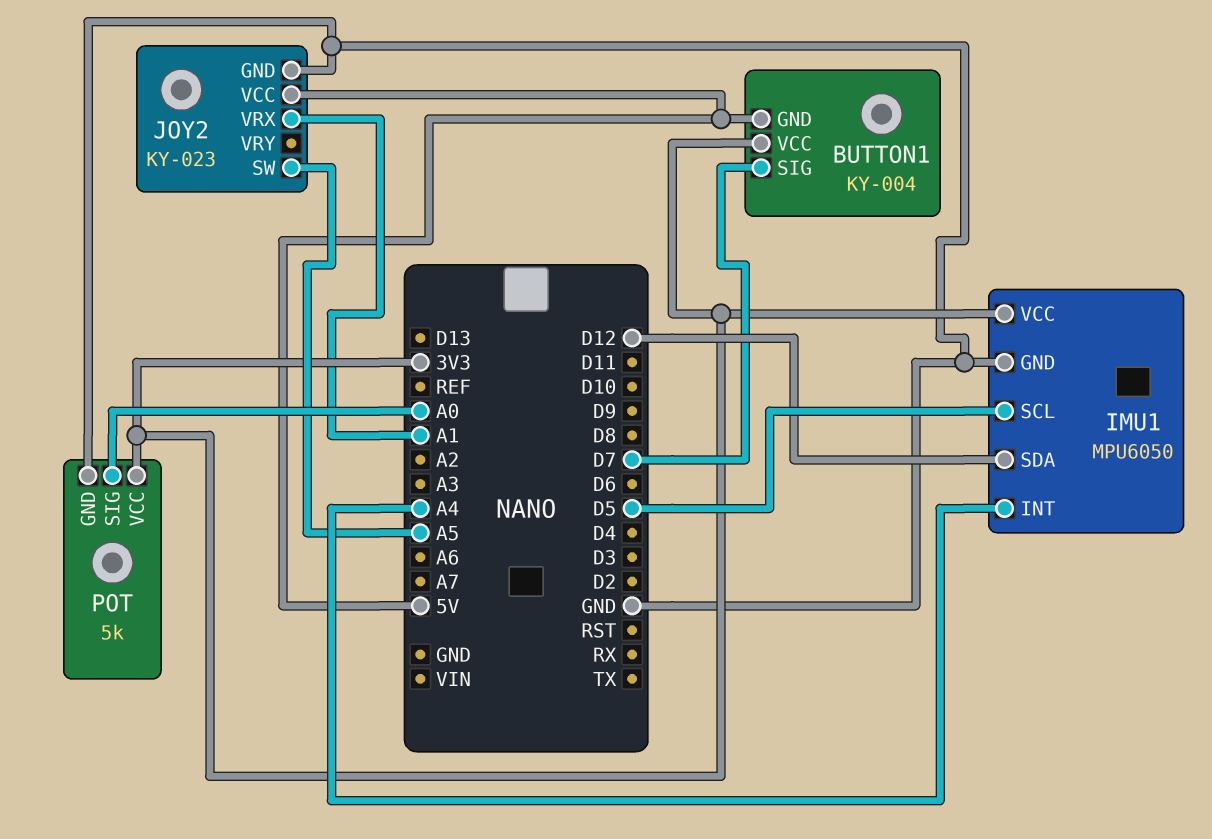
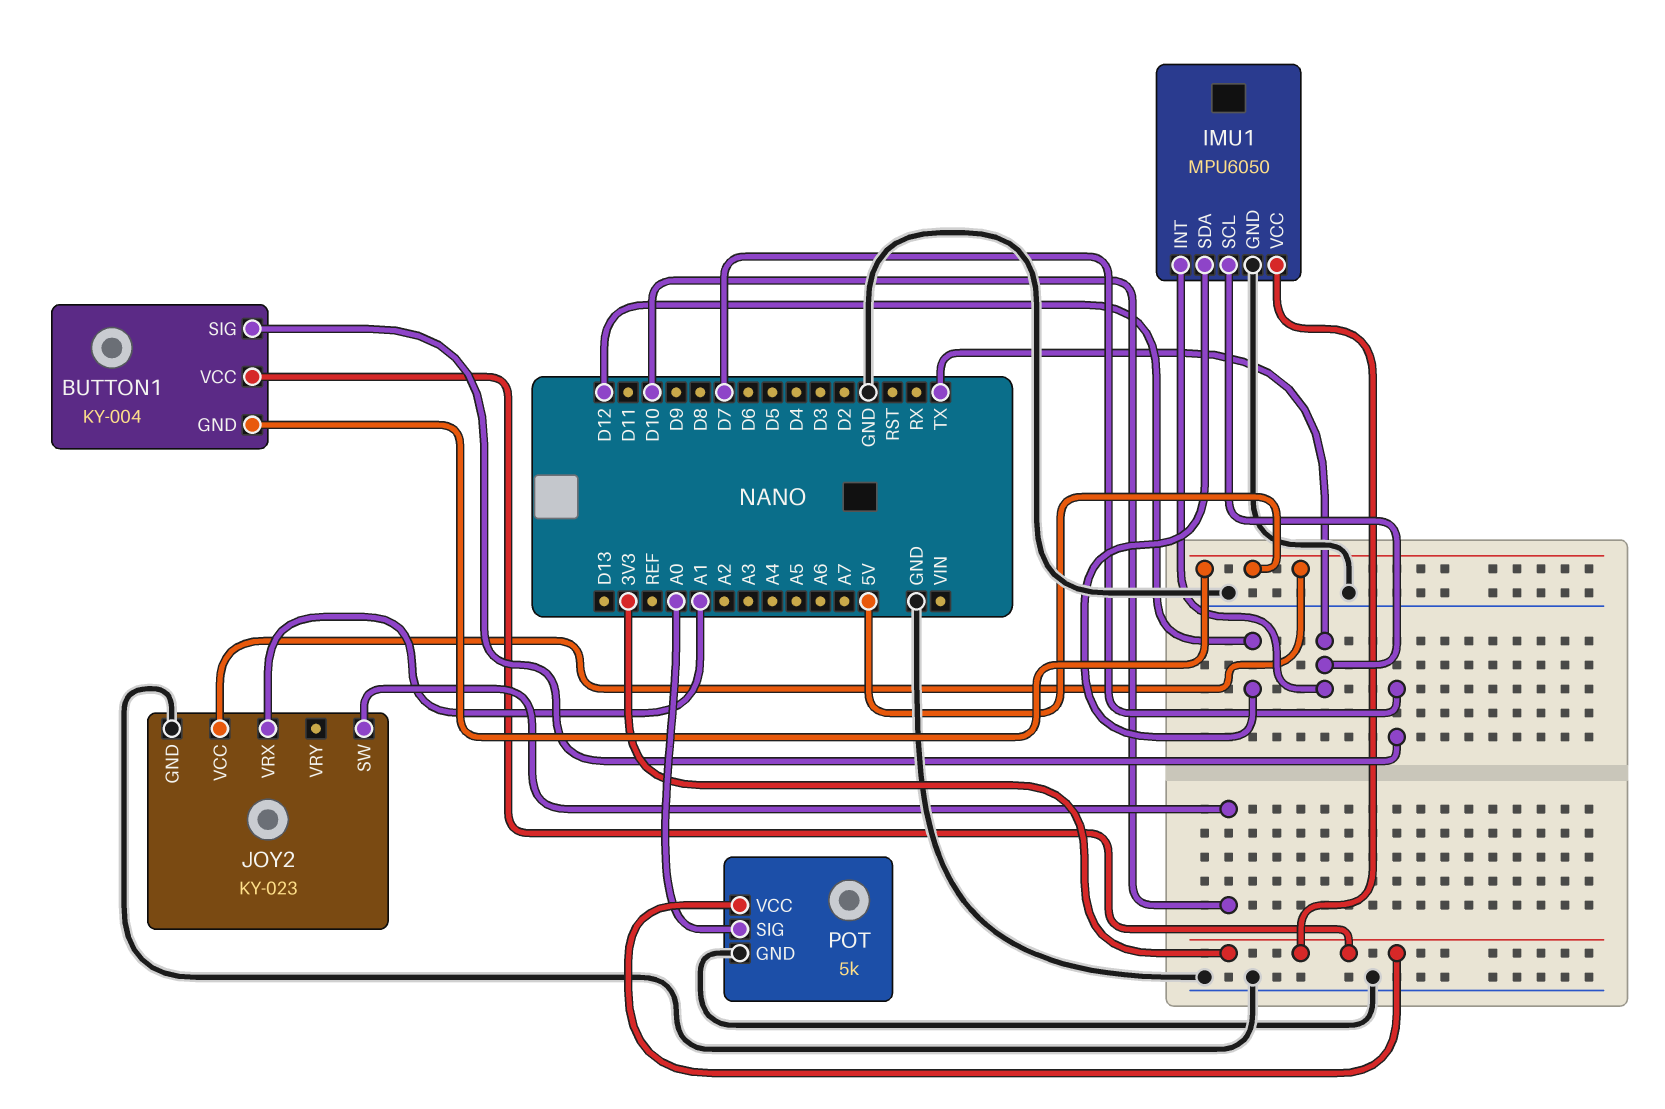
IMU1 pin INT: A4 -> TX
IMU1 pin SCL: D5 -> TX
JOY2 pin SW: A5 -> D10

